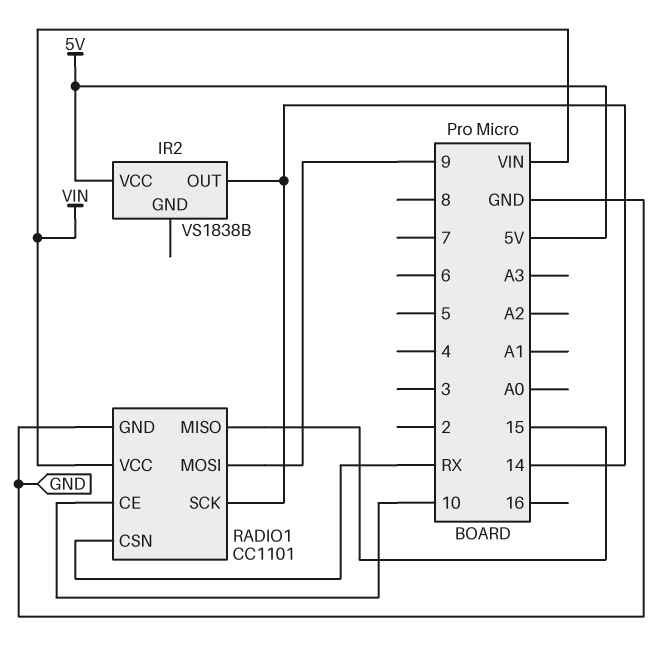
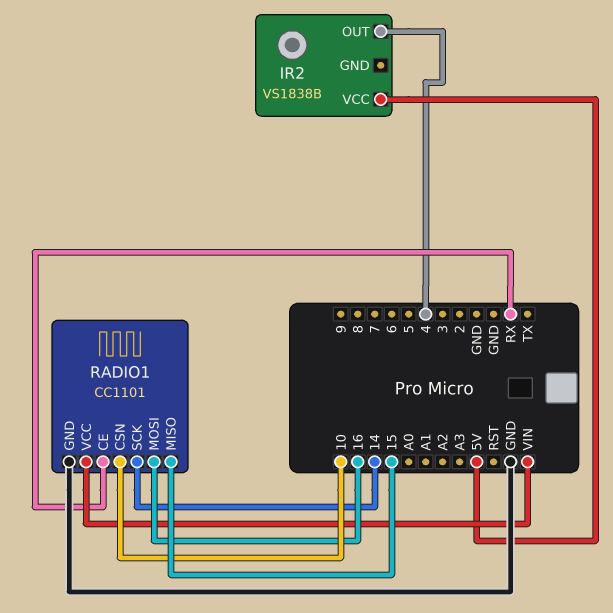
IR2 pin OUT: 14 -> 4
RADIO1 pin CE: 10 -> RX
RADIO1 pin CSN: RX -> 10
RADIO1 pin MOSI: 9 -> 16

